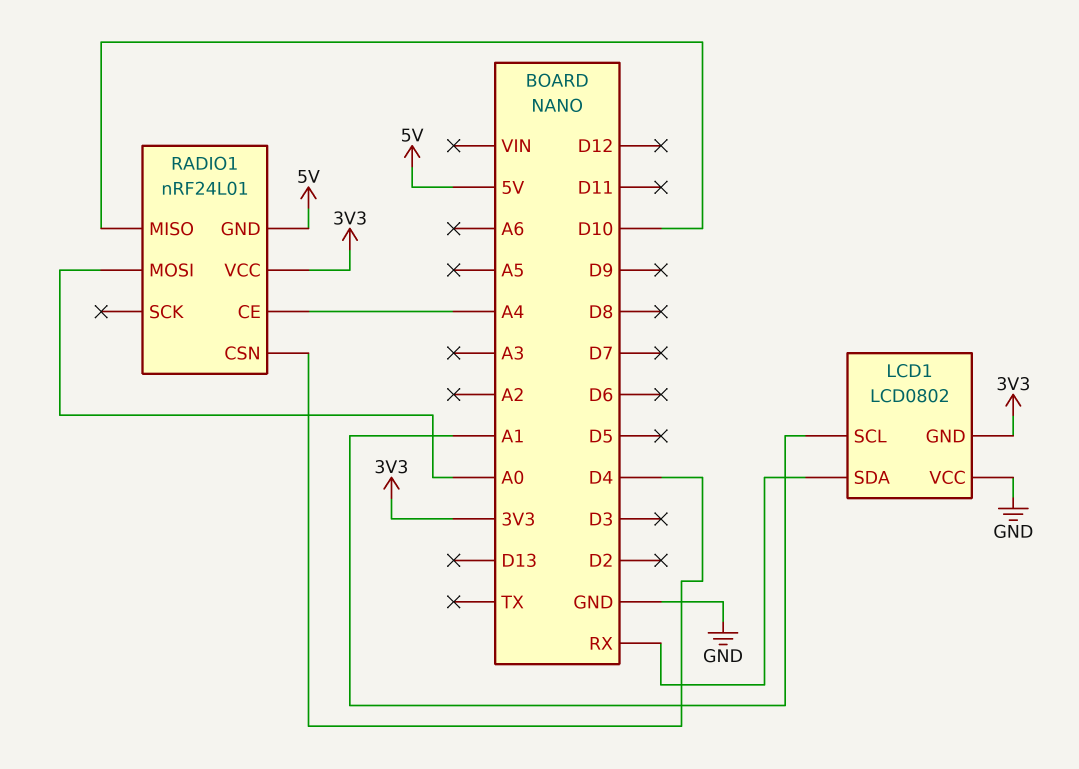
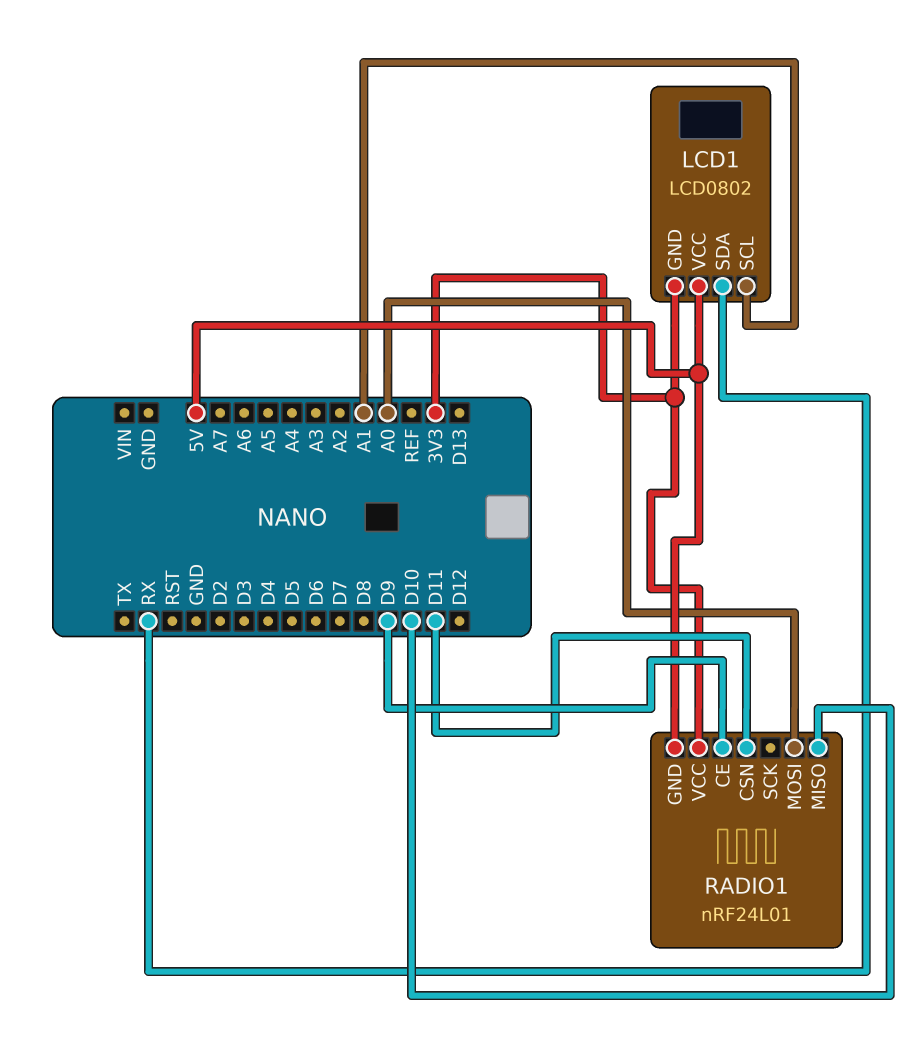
LCD1 pin VCC: GND -> 5V
RADIO1 pin CE: A4 -> D9
RADIO1 pin CSN: D4 -> D11

